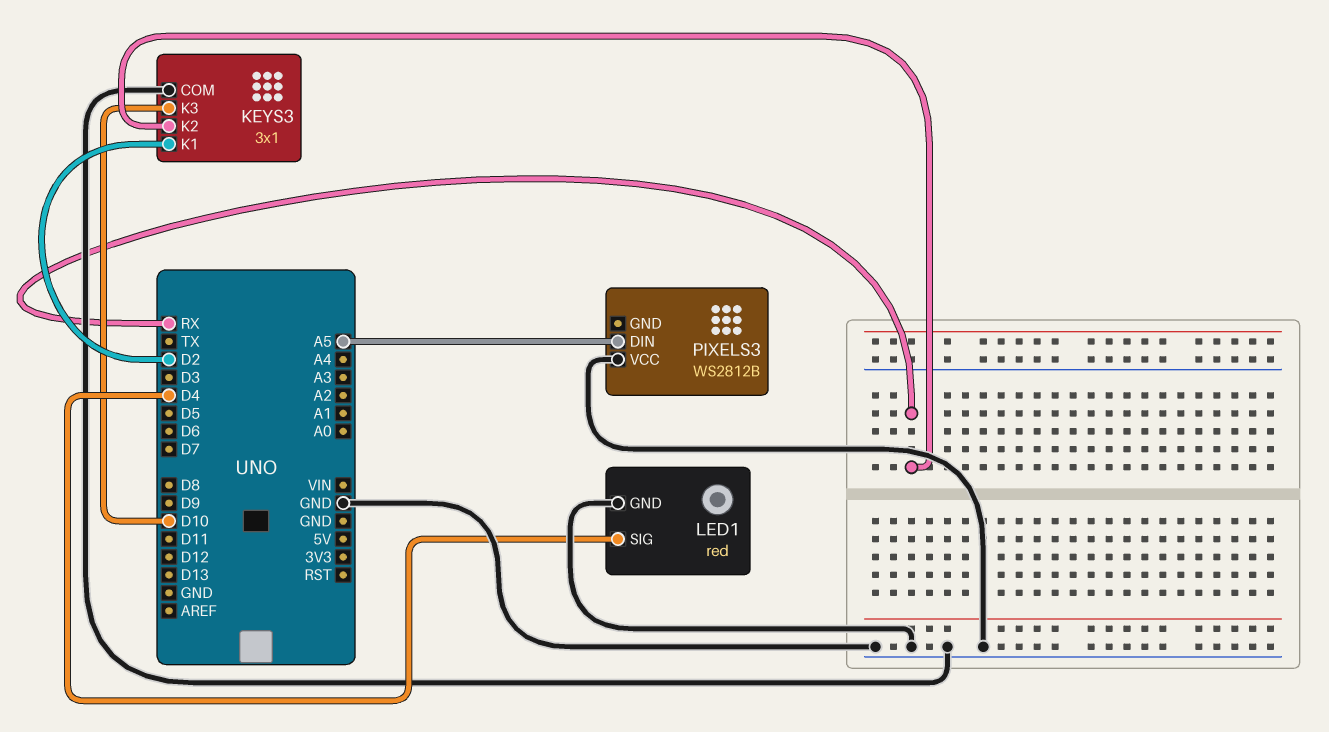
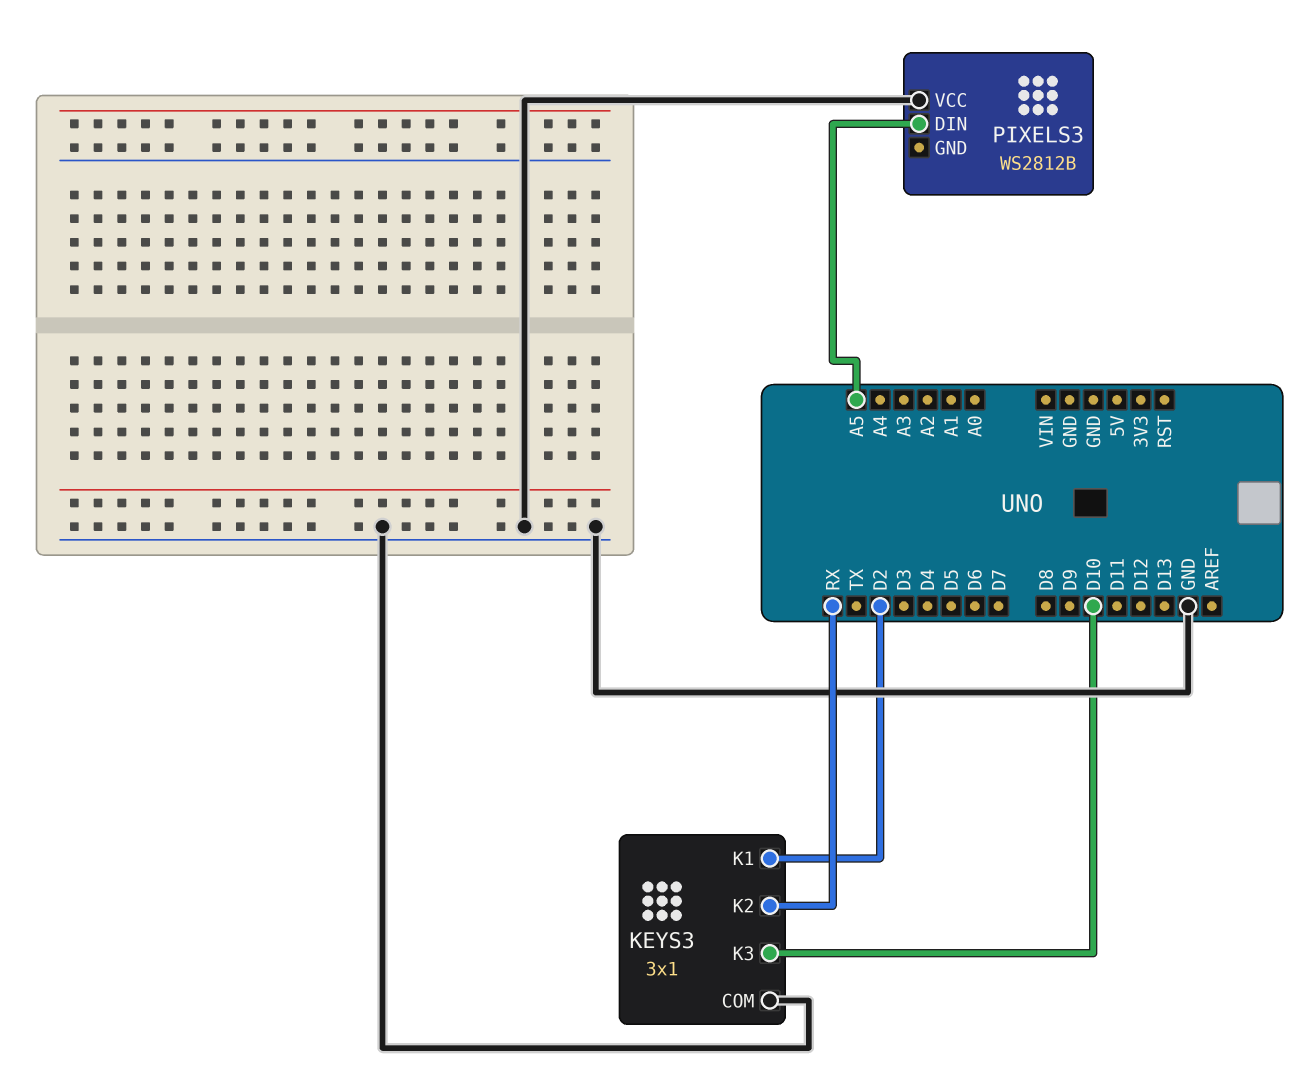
LED1: red -> none
LED1 pin GND: GND -> none
LED1 pin SIG: D4 -> none

